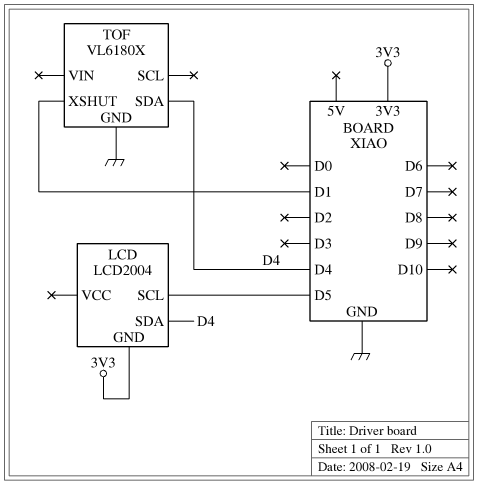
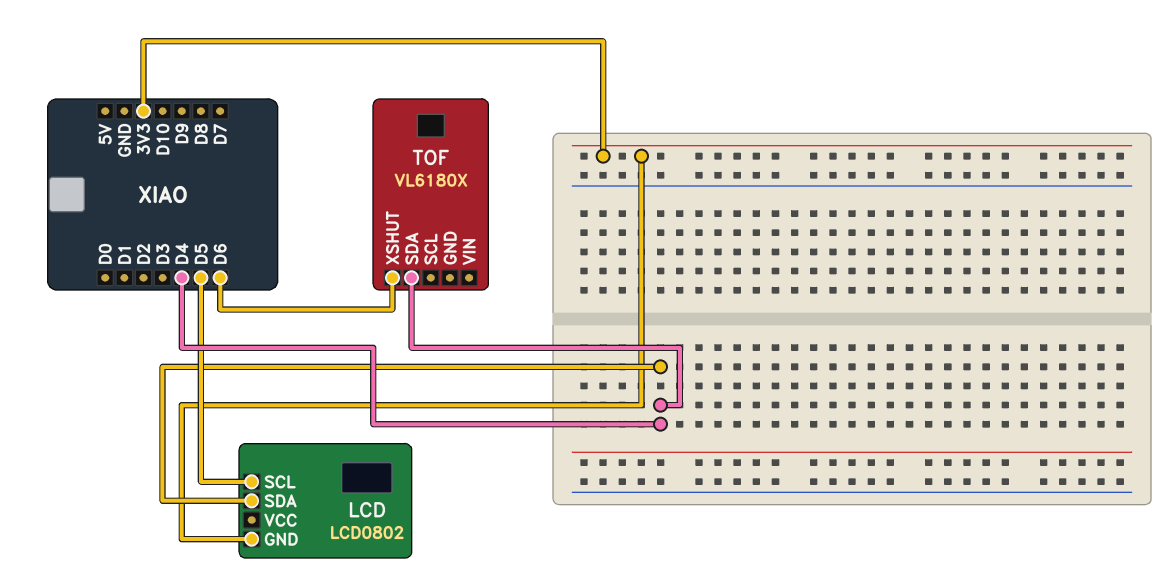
LCD: LCD2004 -> LCD0802
TOF pin GND: GND -> none
TOF pin XSHUT: D1 -> D6

